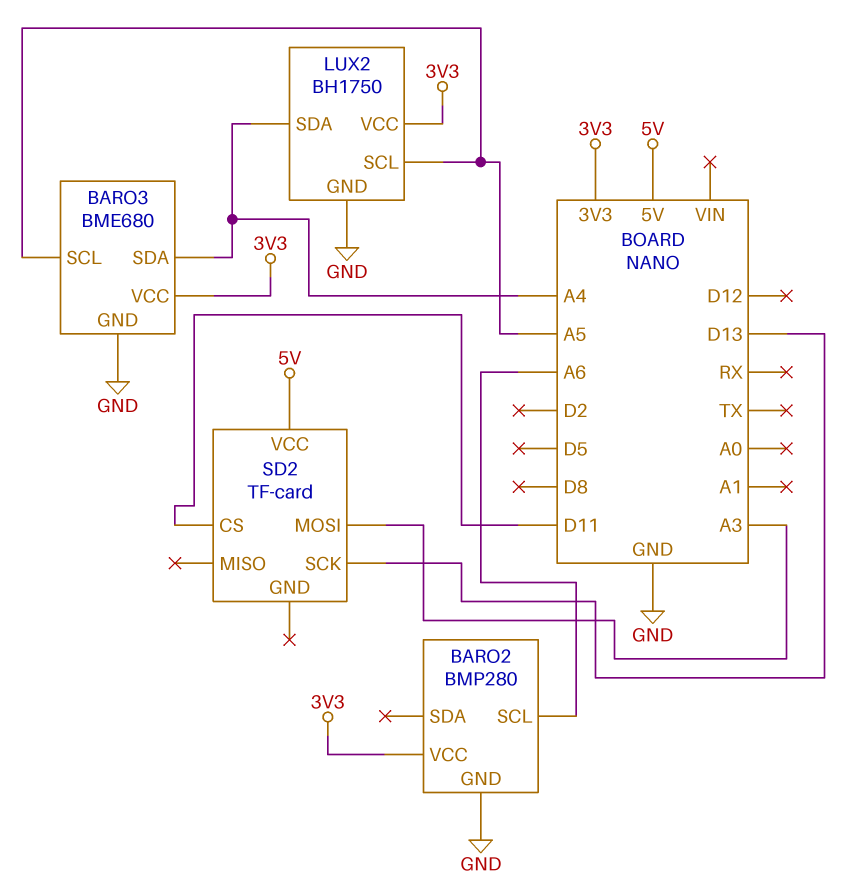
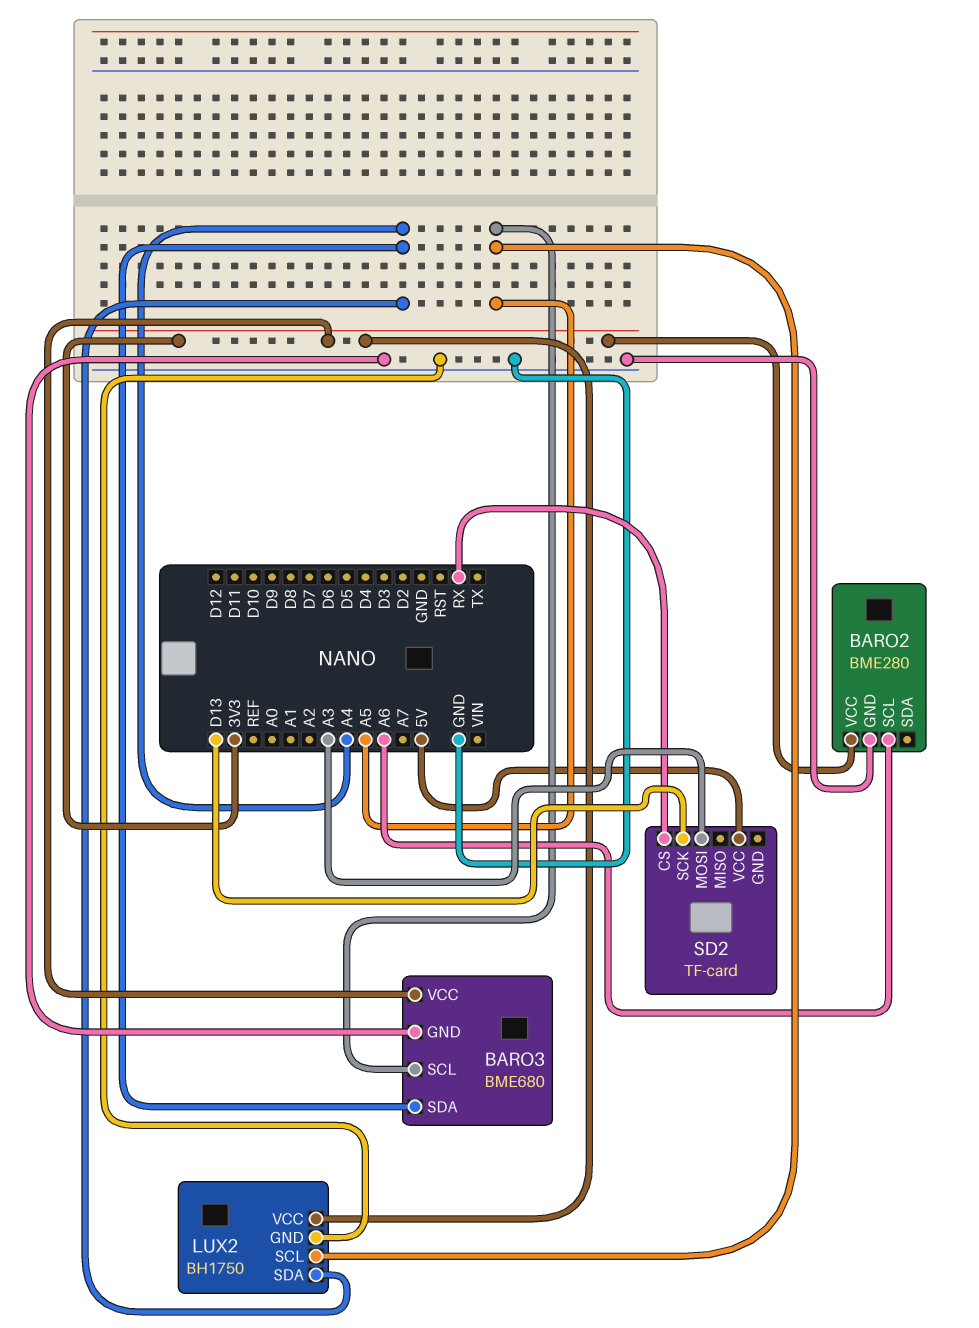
BARO2: BMP280 -> BME280
SD2 pin CS: D11 -> RX

